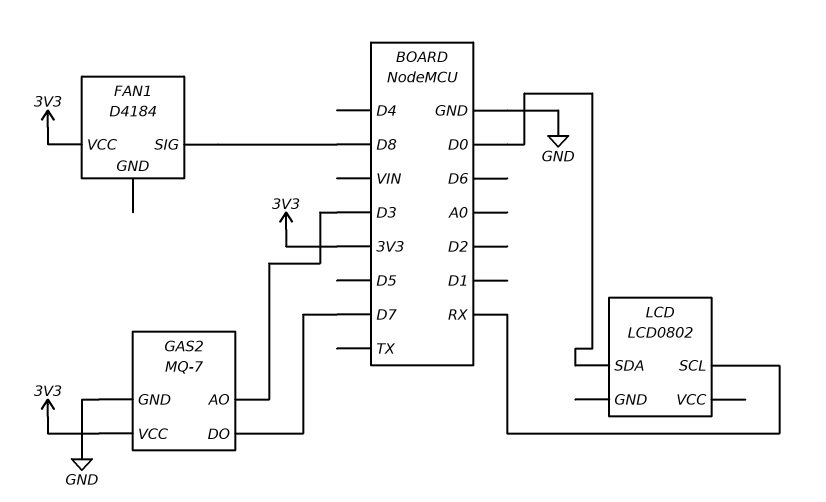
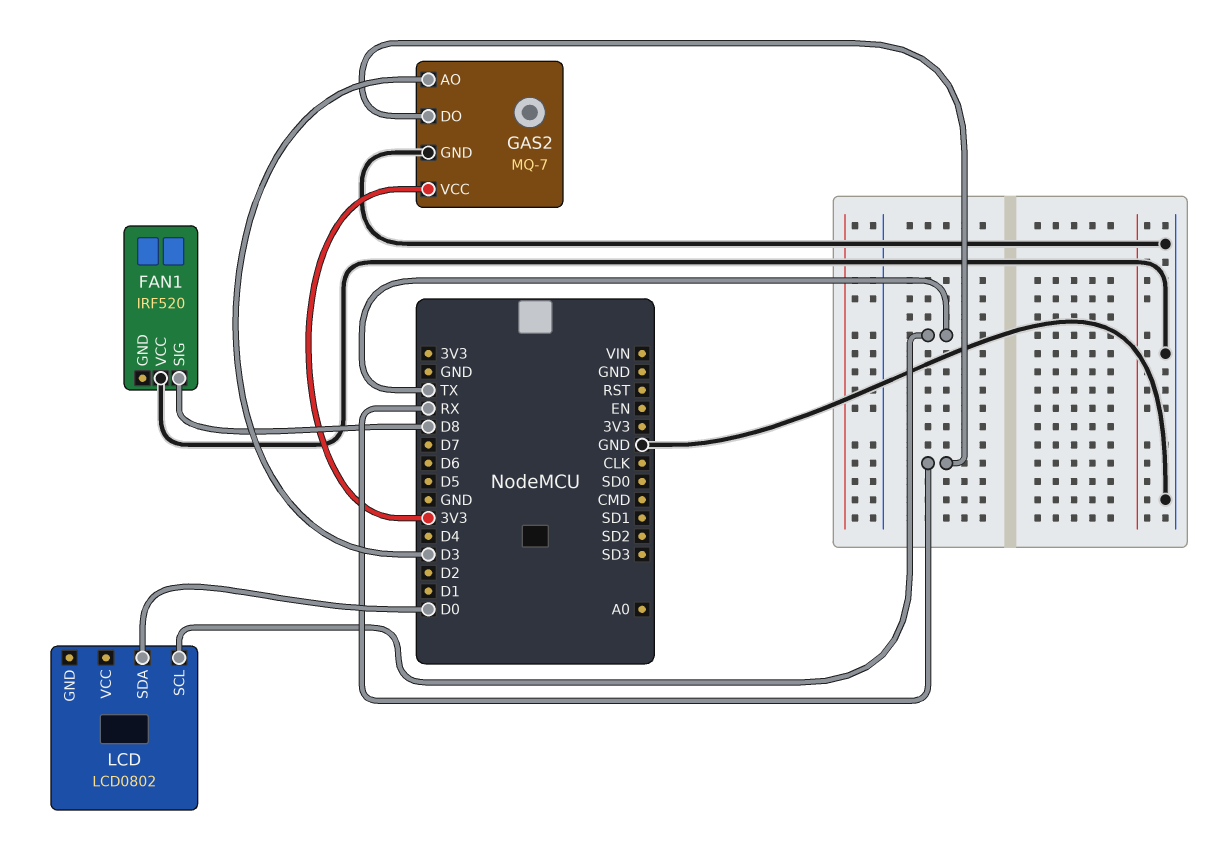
FAN1: D4184 -> IRF520
FAN1 pin VCC: 3V3 -> GND
GAS2 pin DO: D7 -> RX
LCD pin SCL: RX -> TX

